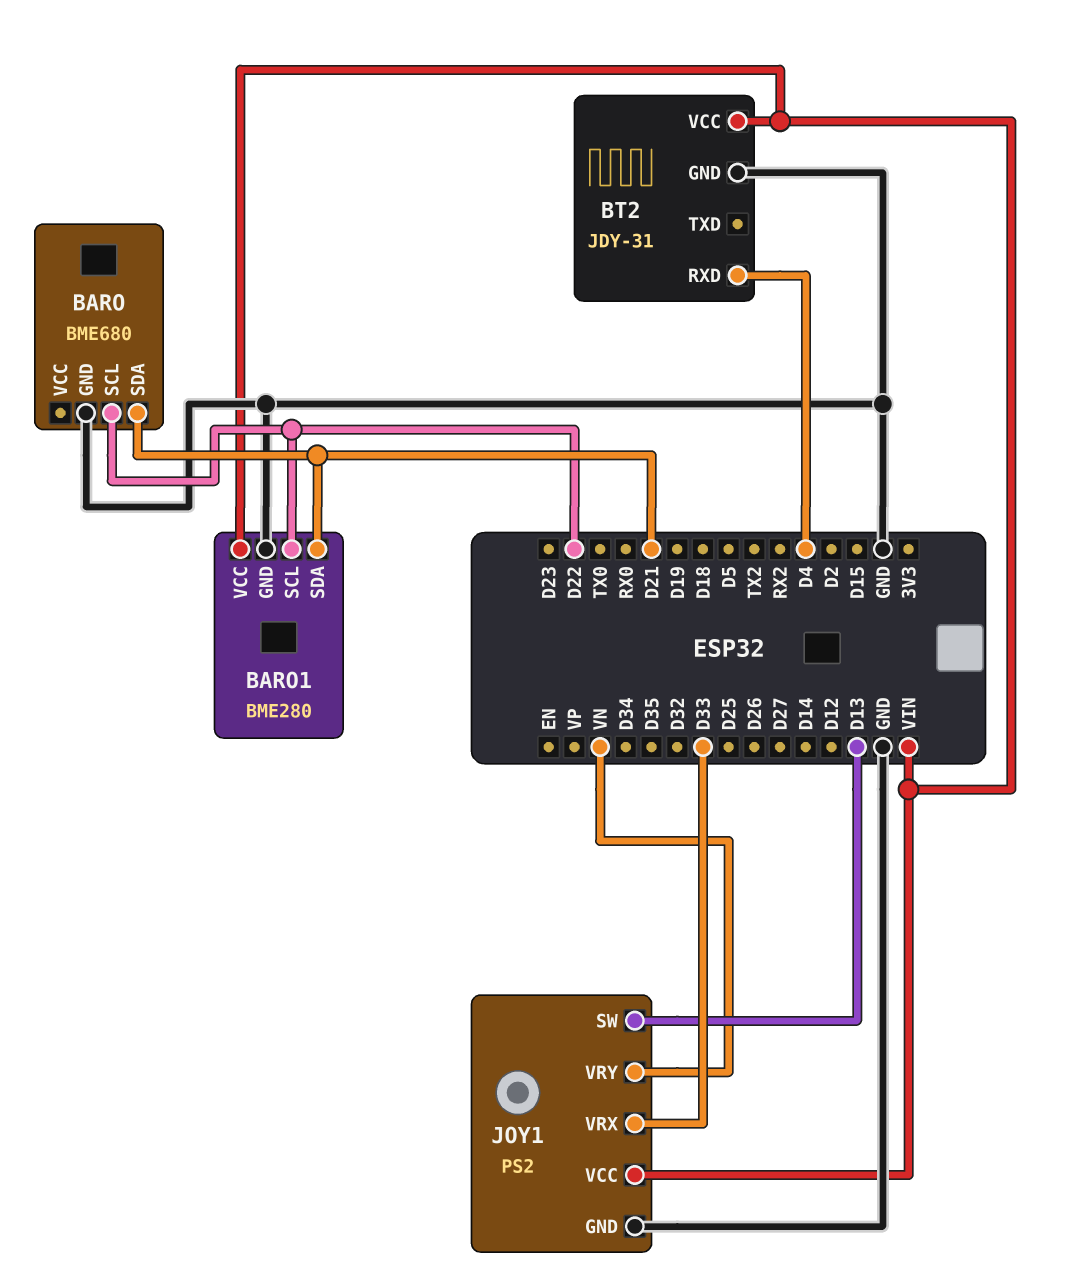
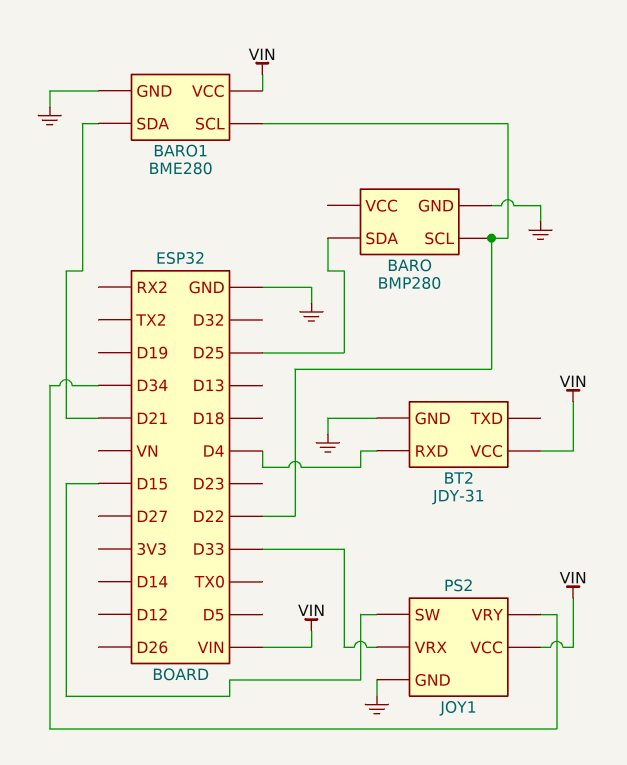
BARO: BME680 -> BMP280
BARO pin SDA: D21 -> D25
JOY1 pin SW: D13 -> D15
JOY1 pin VRY: VN -> D34

